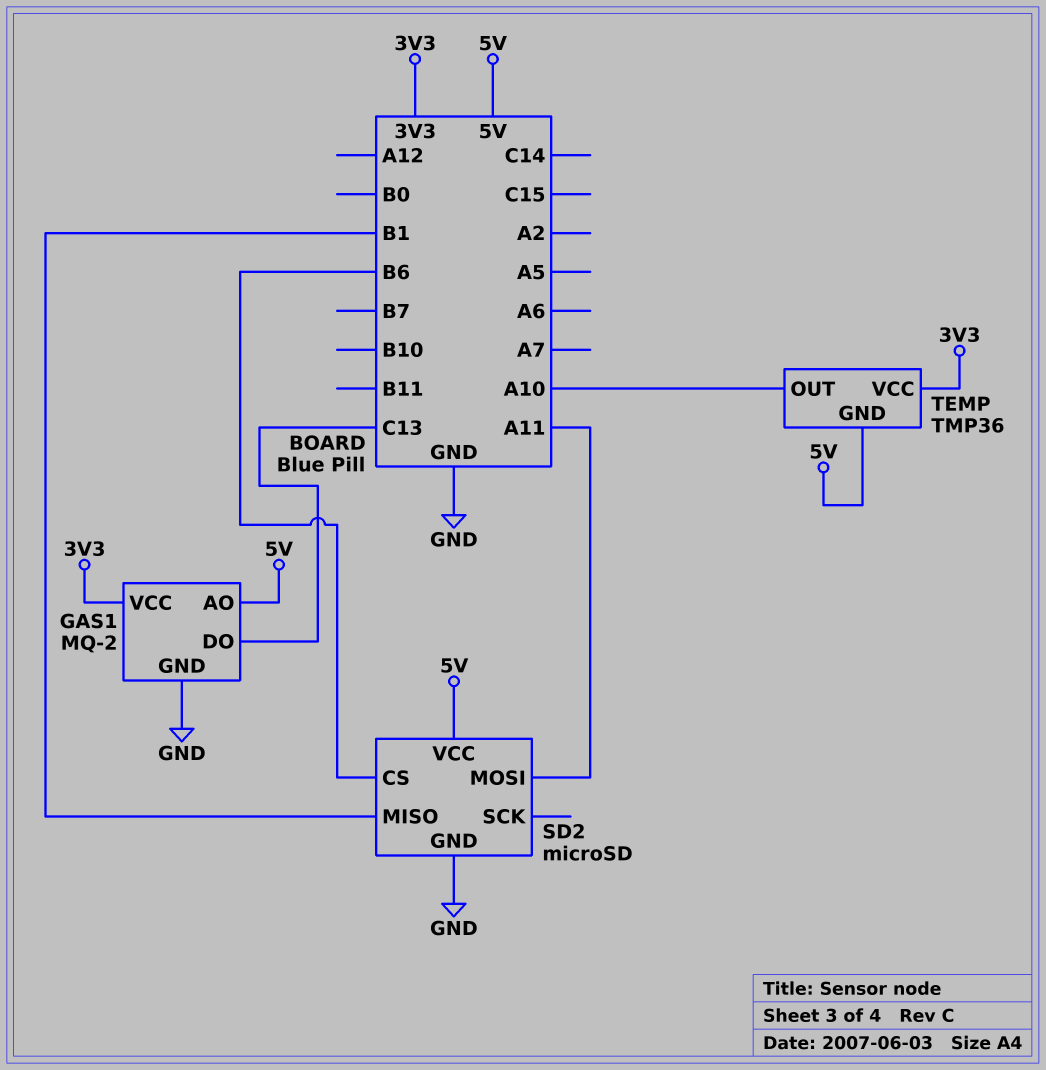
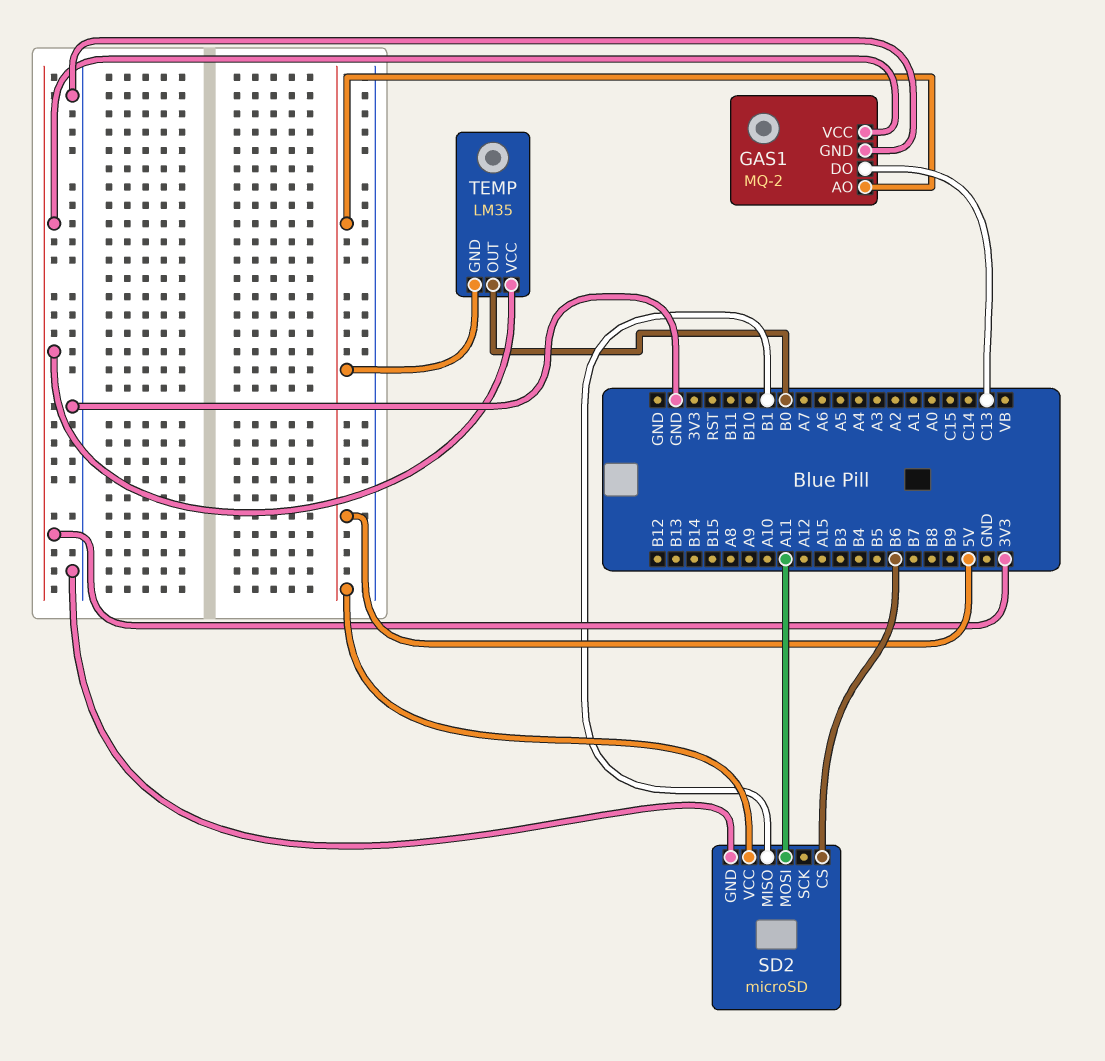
TEMP: TMP36 -> LM35
TEMP pin OUT: A10 -> B0

